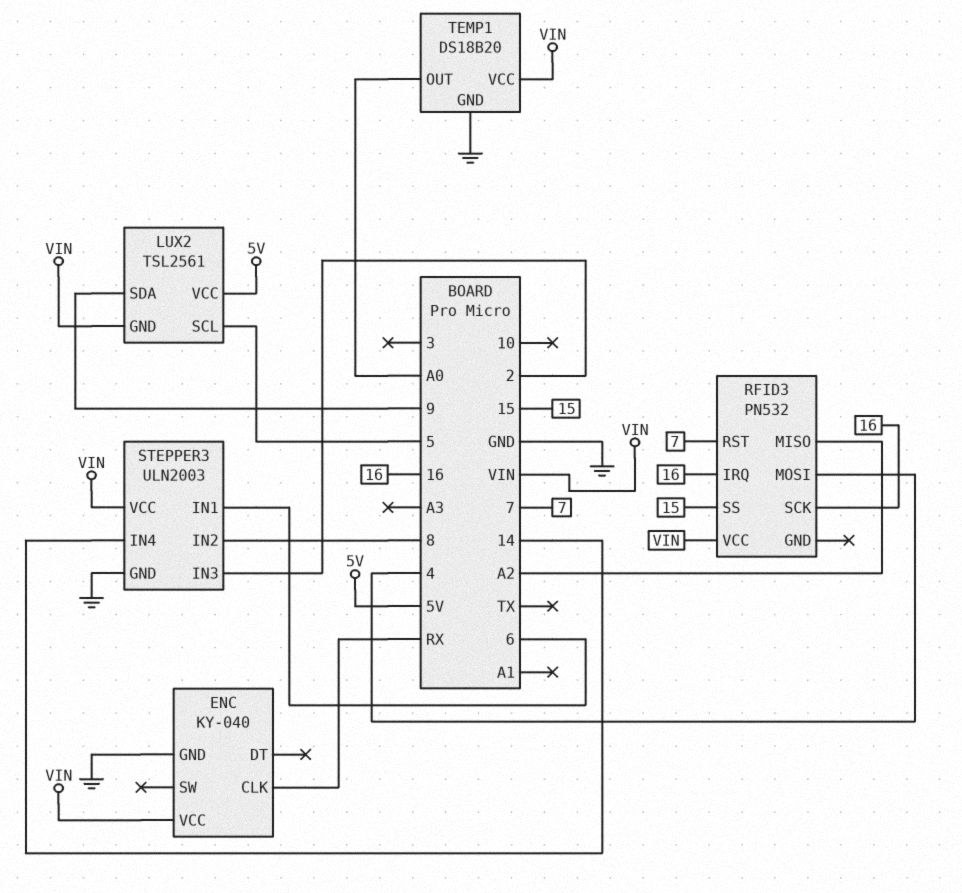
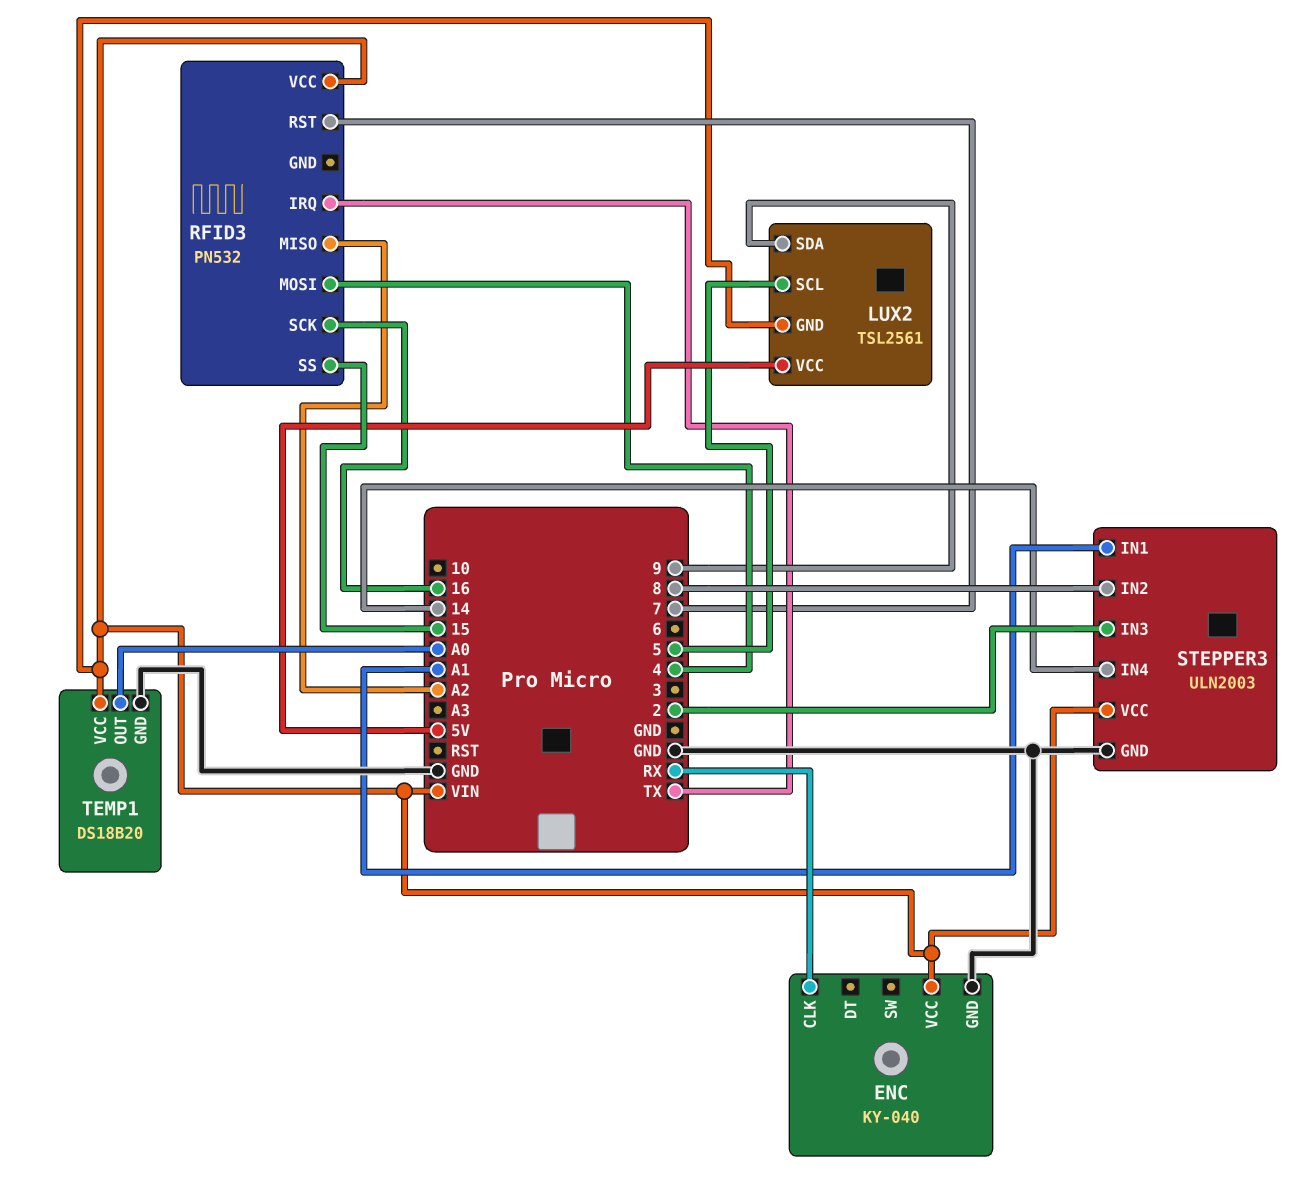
RFID3 pin IRQ: 16 -> TX
STEPPER3 pin IN1: 6 -> A1

